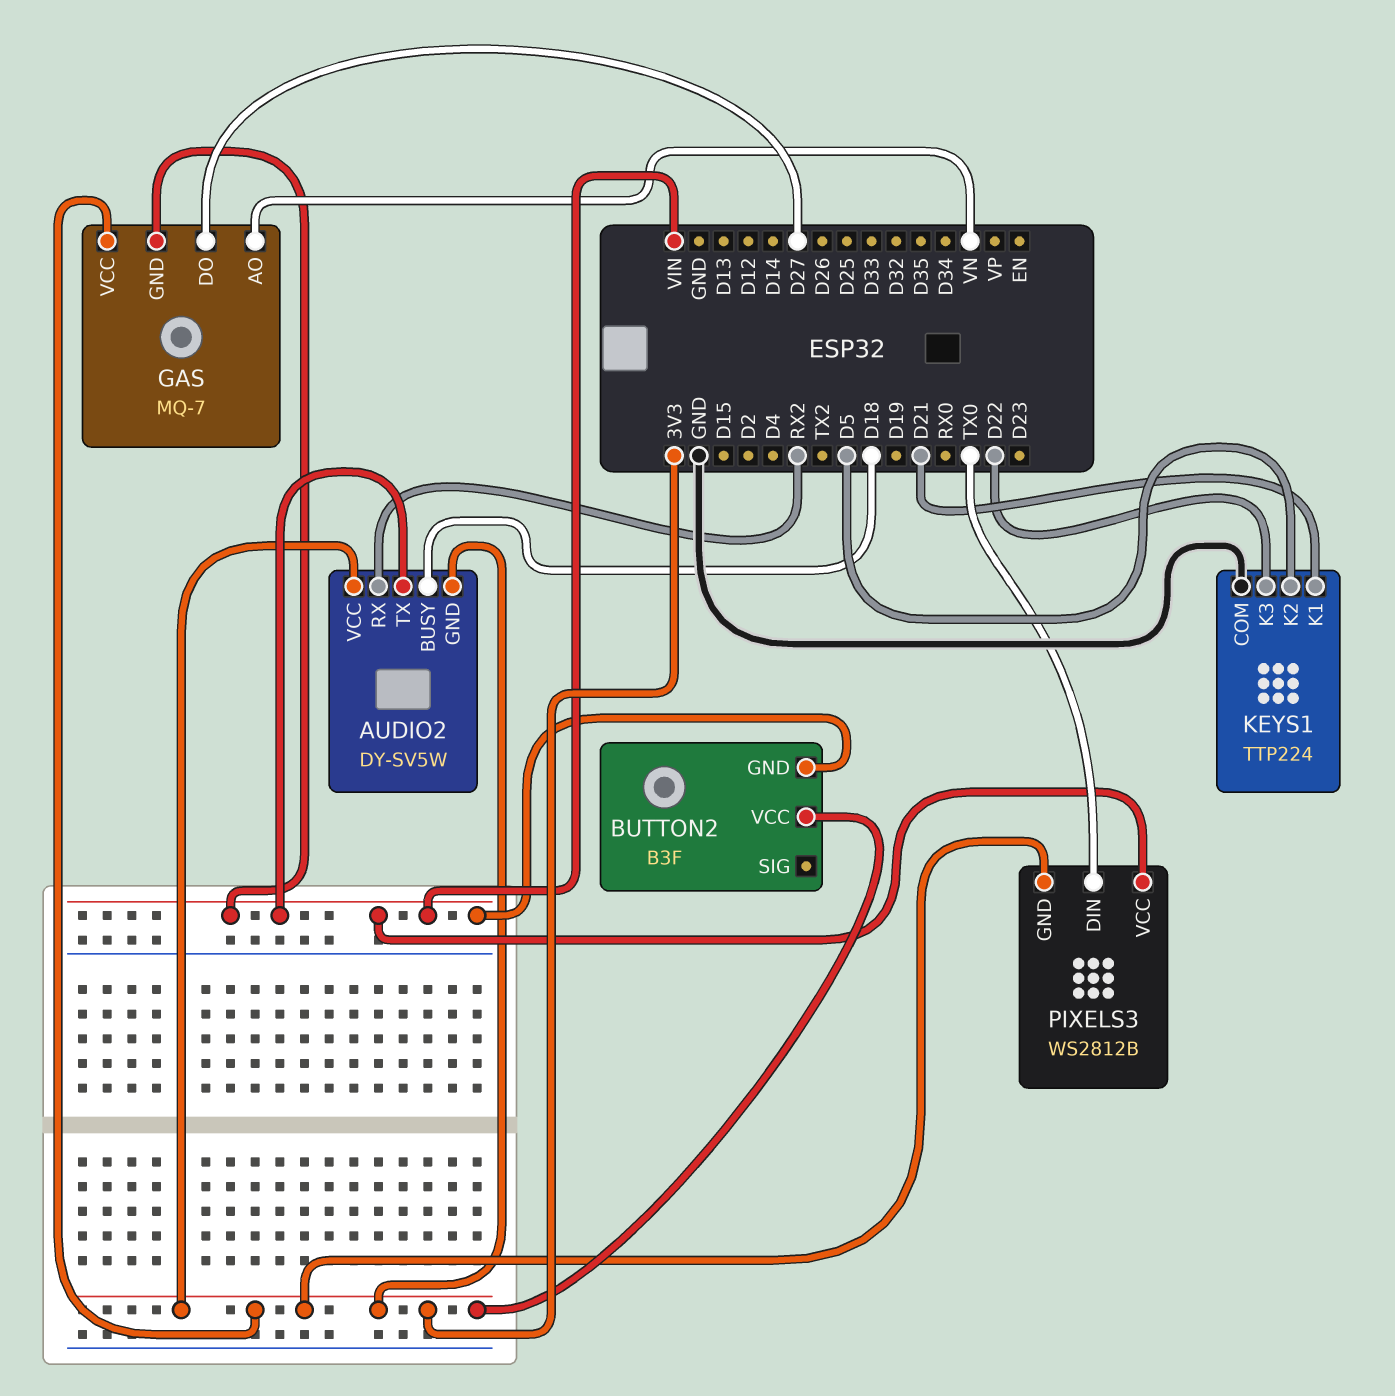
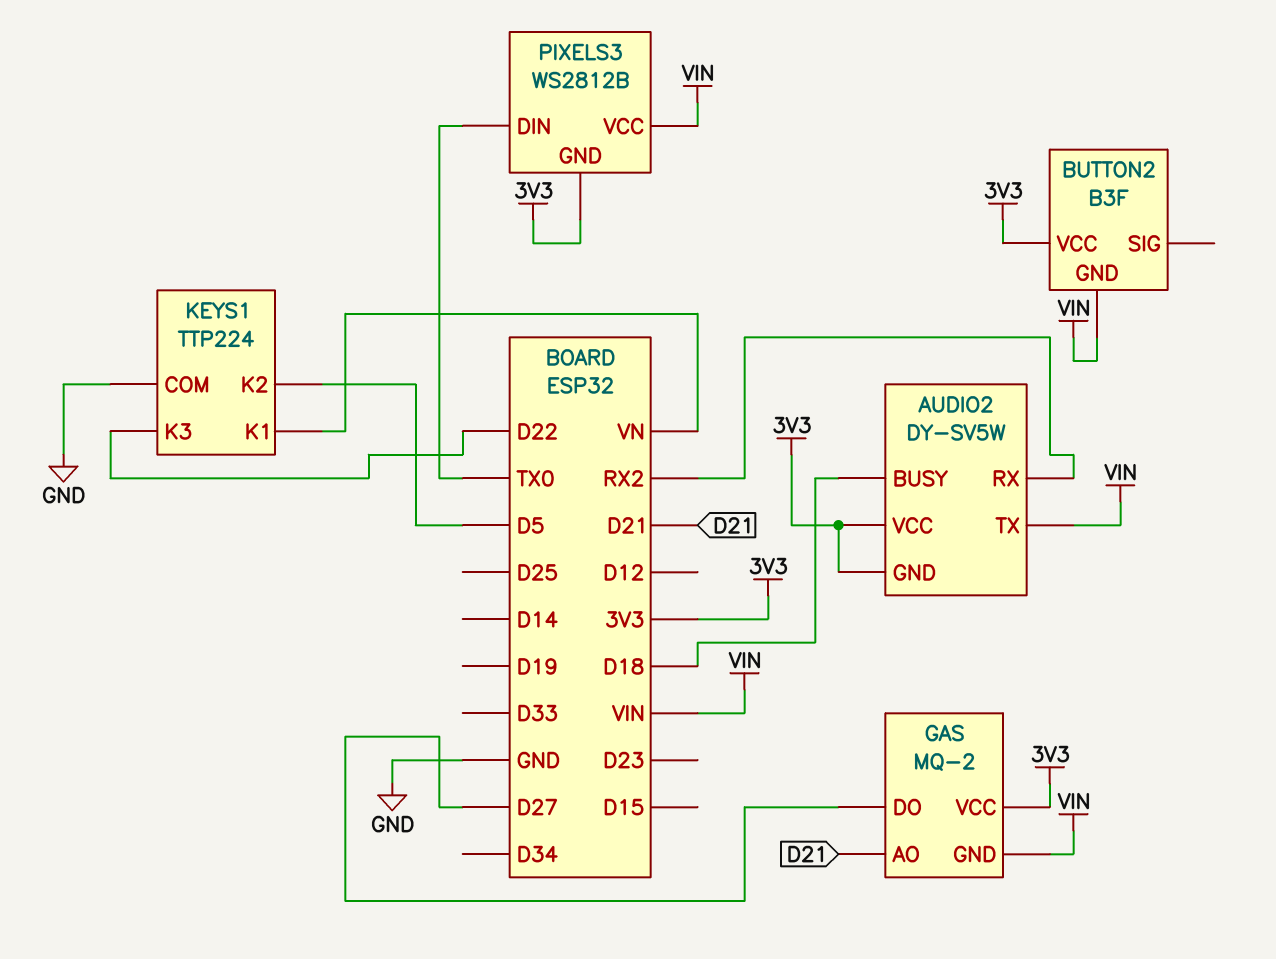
GAS: MQ-7 -> MQ-2
GAS pin AO: VN -> D21
KEYS1 pin K1: D21 -> VN

